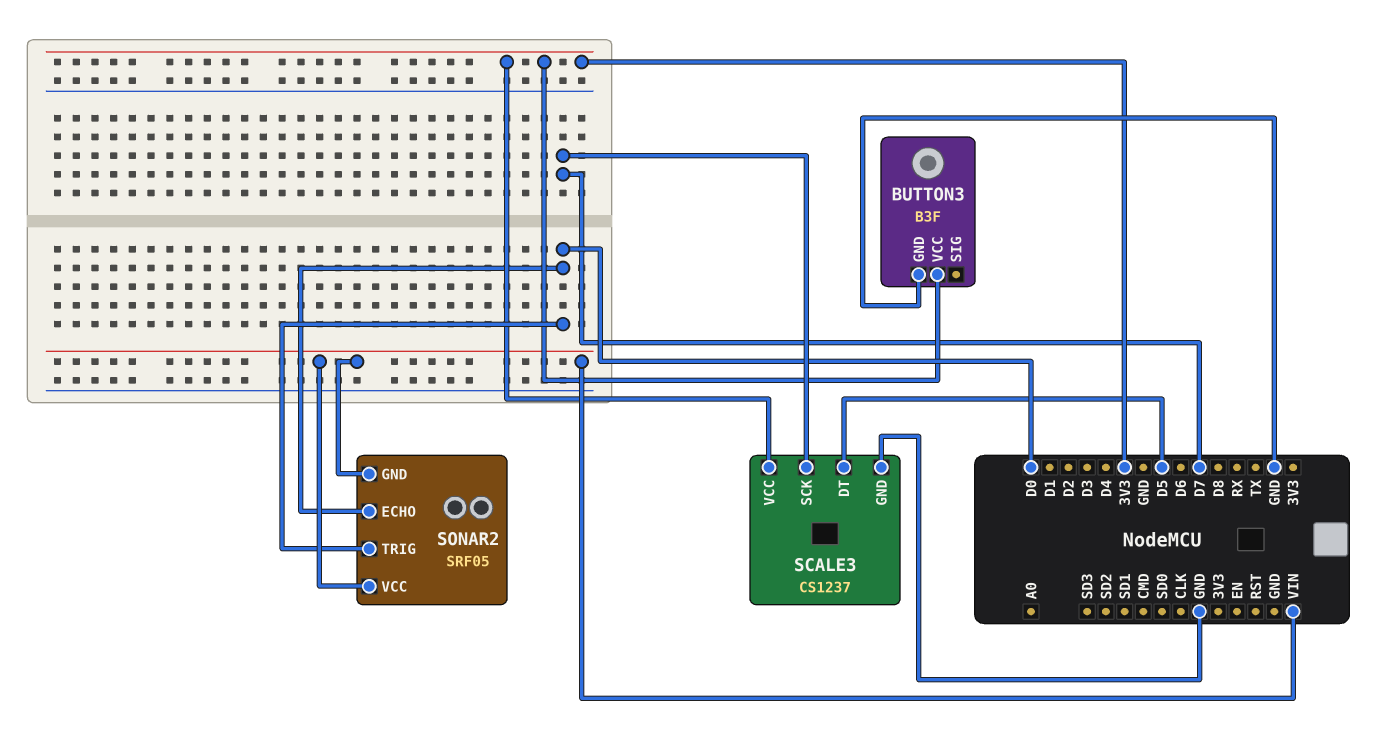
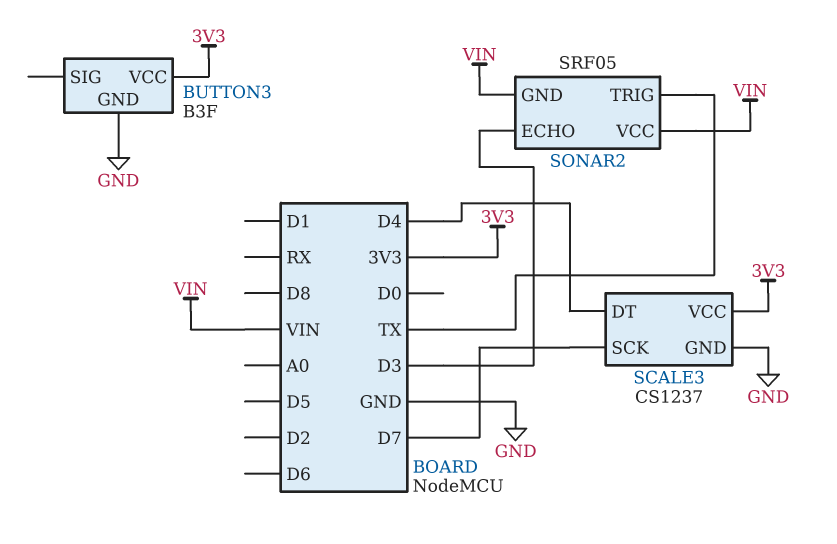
SCALE3 pin DT: D5 -> D4
SONAR2 pin ECHO: D0 -> D3
SONAR2 pin TRIG: D0 -> TX

